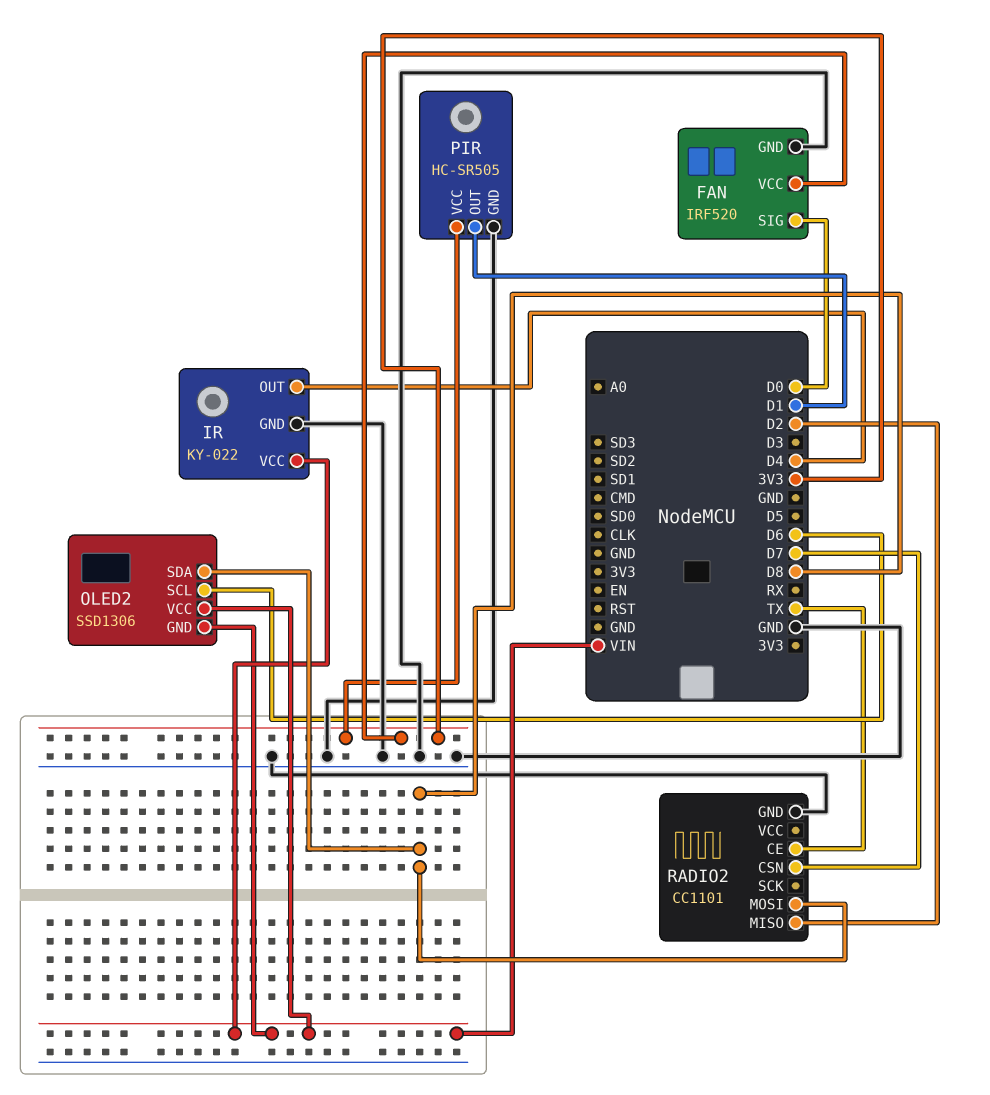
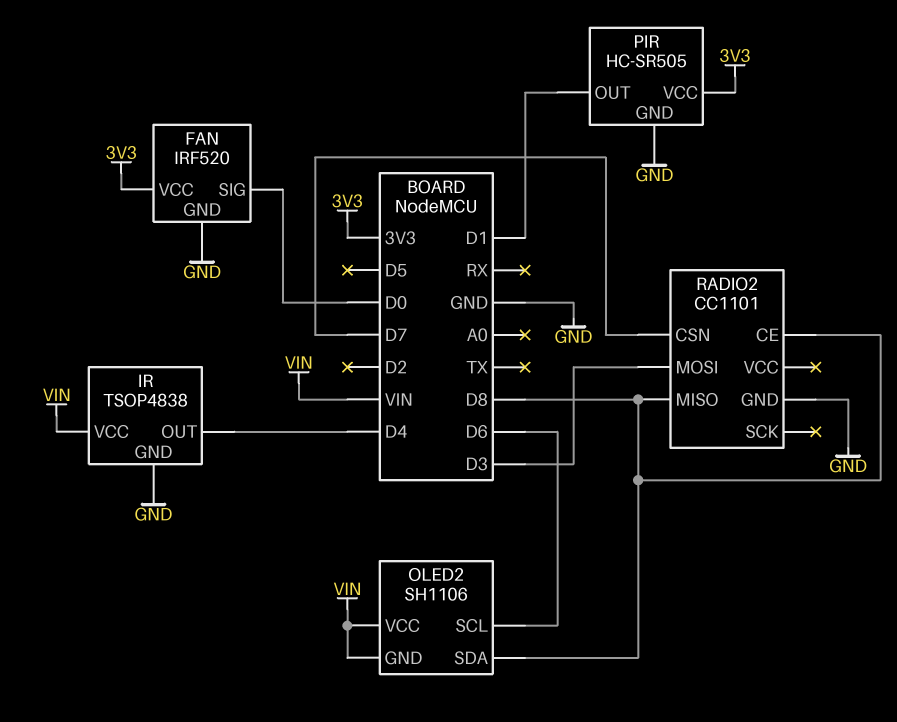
IR: KY-022 -> TSOP4838
OLED2: SSD1306 -> SH1106
RADIO2 pin CE: TX -> D8
RADIO2 pin MISO: D2 -> D8
RADIO2 pin MOSI: D8 -> D3

